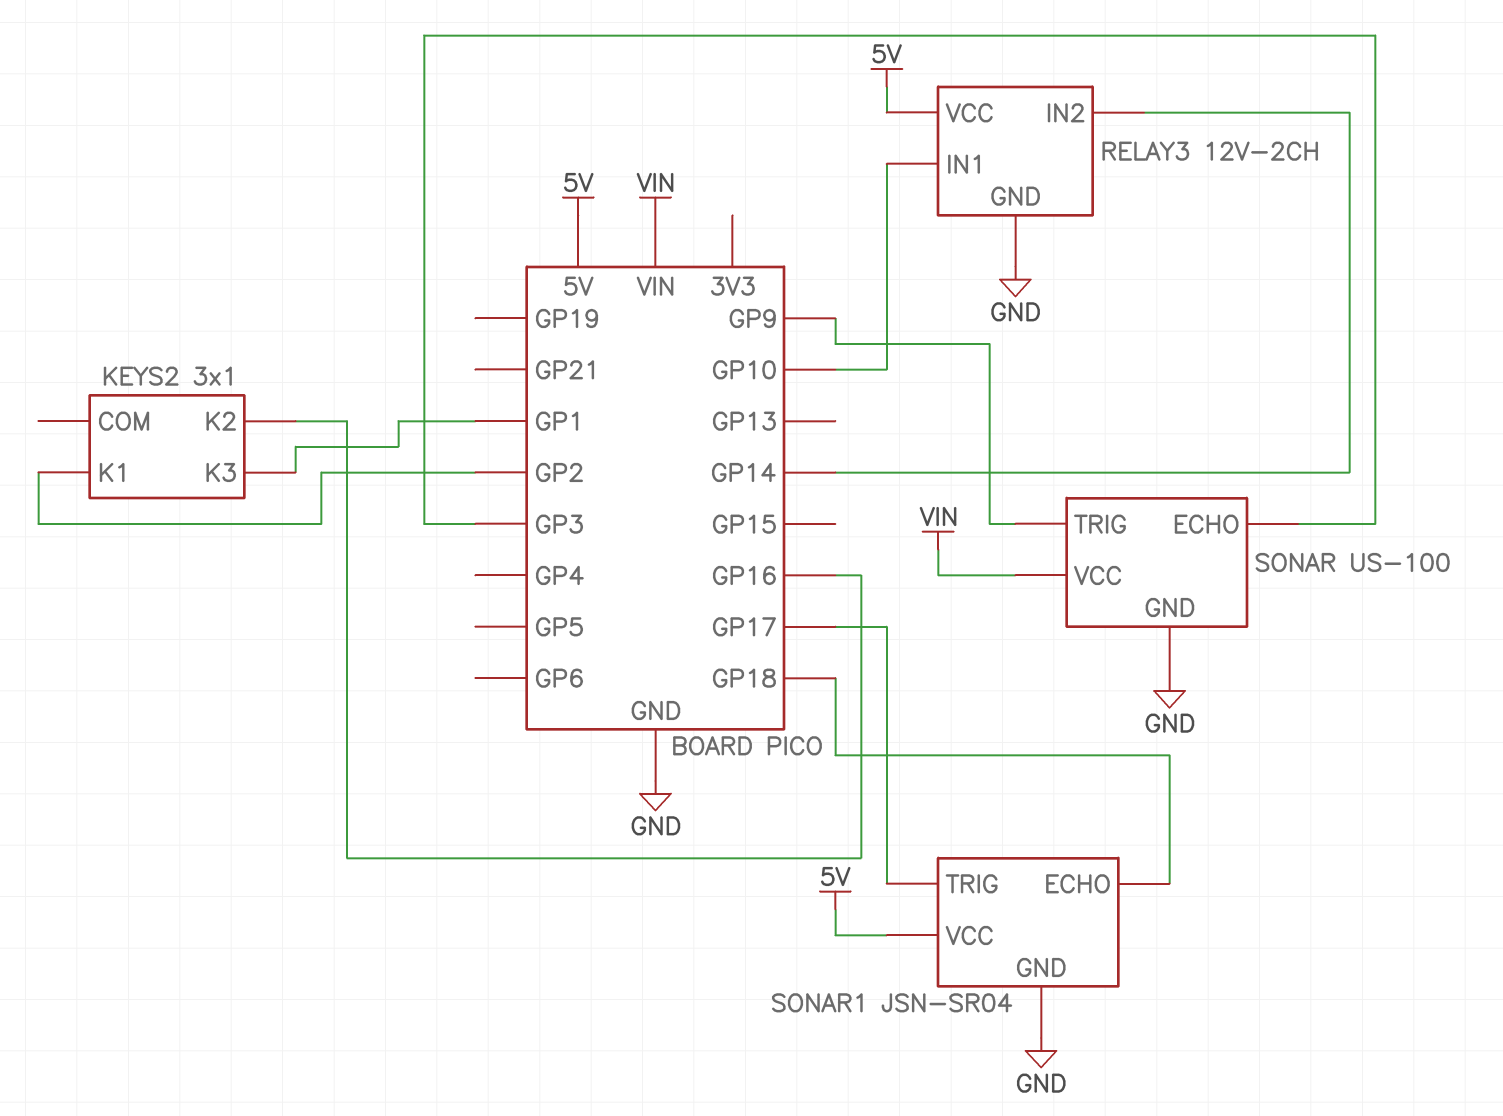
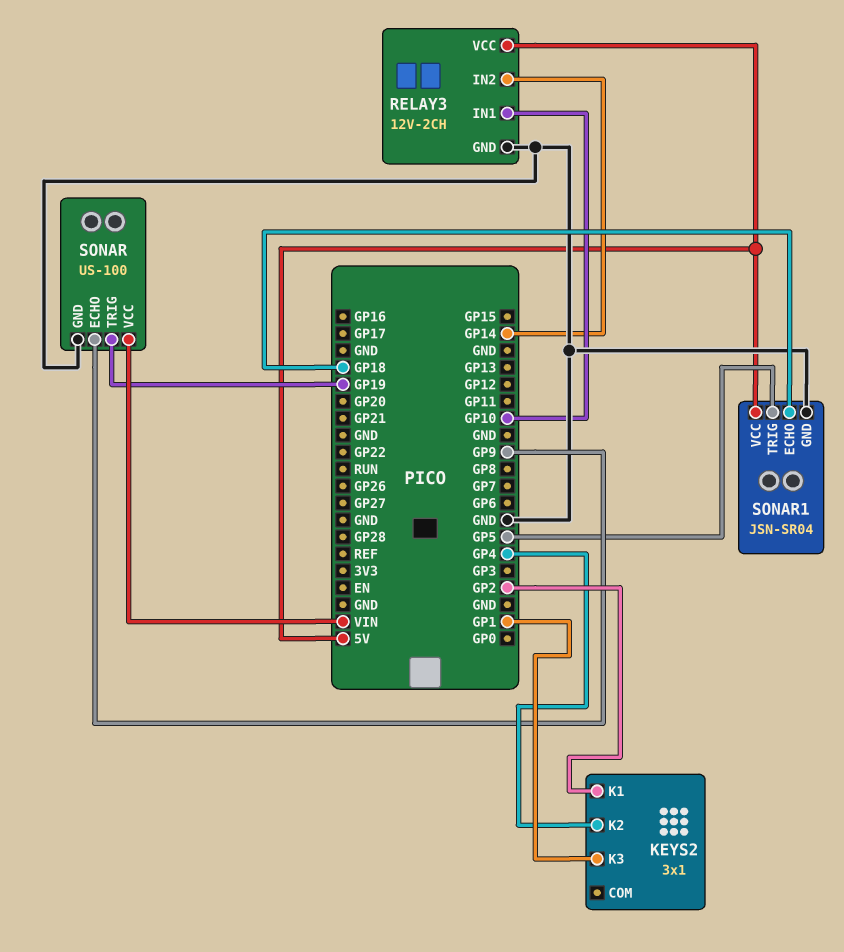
KEYS2 pin K2: GP16 -> GP4
SONAR pin ECHO: GP3 -> GP9
SONAR pin TRIG: GP9 -> GP19
SONAR1 pin TRIG: GP17 -> GP5

